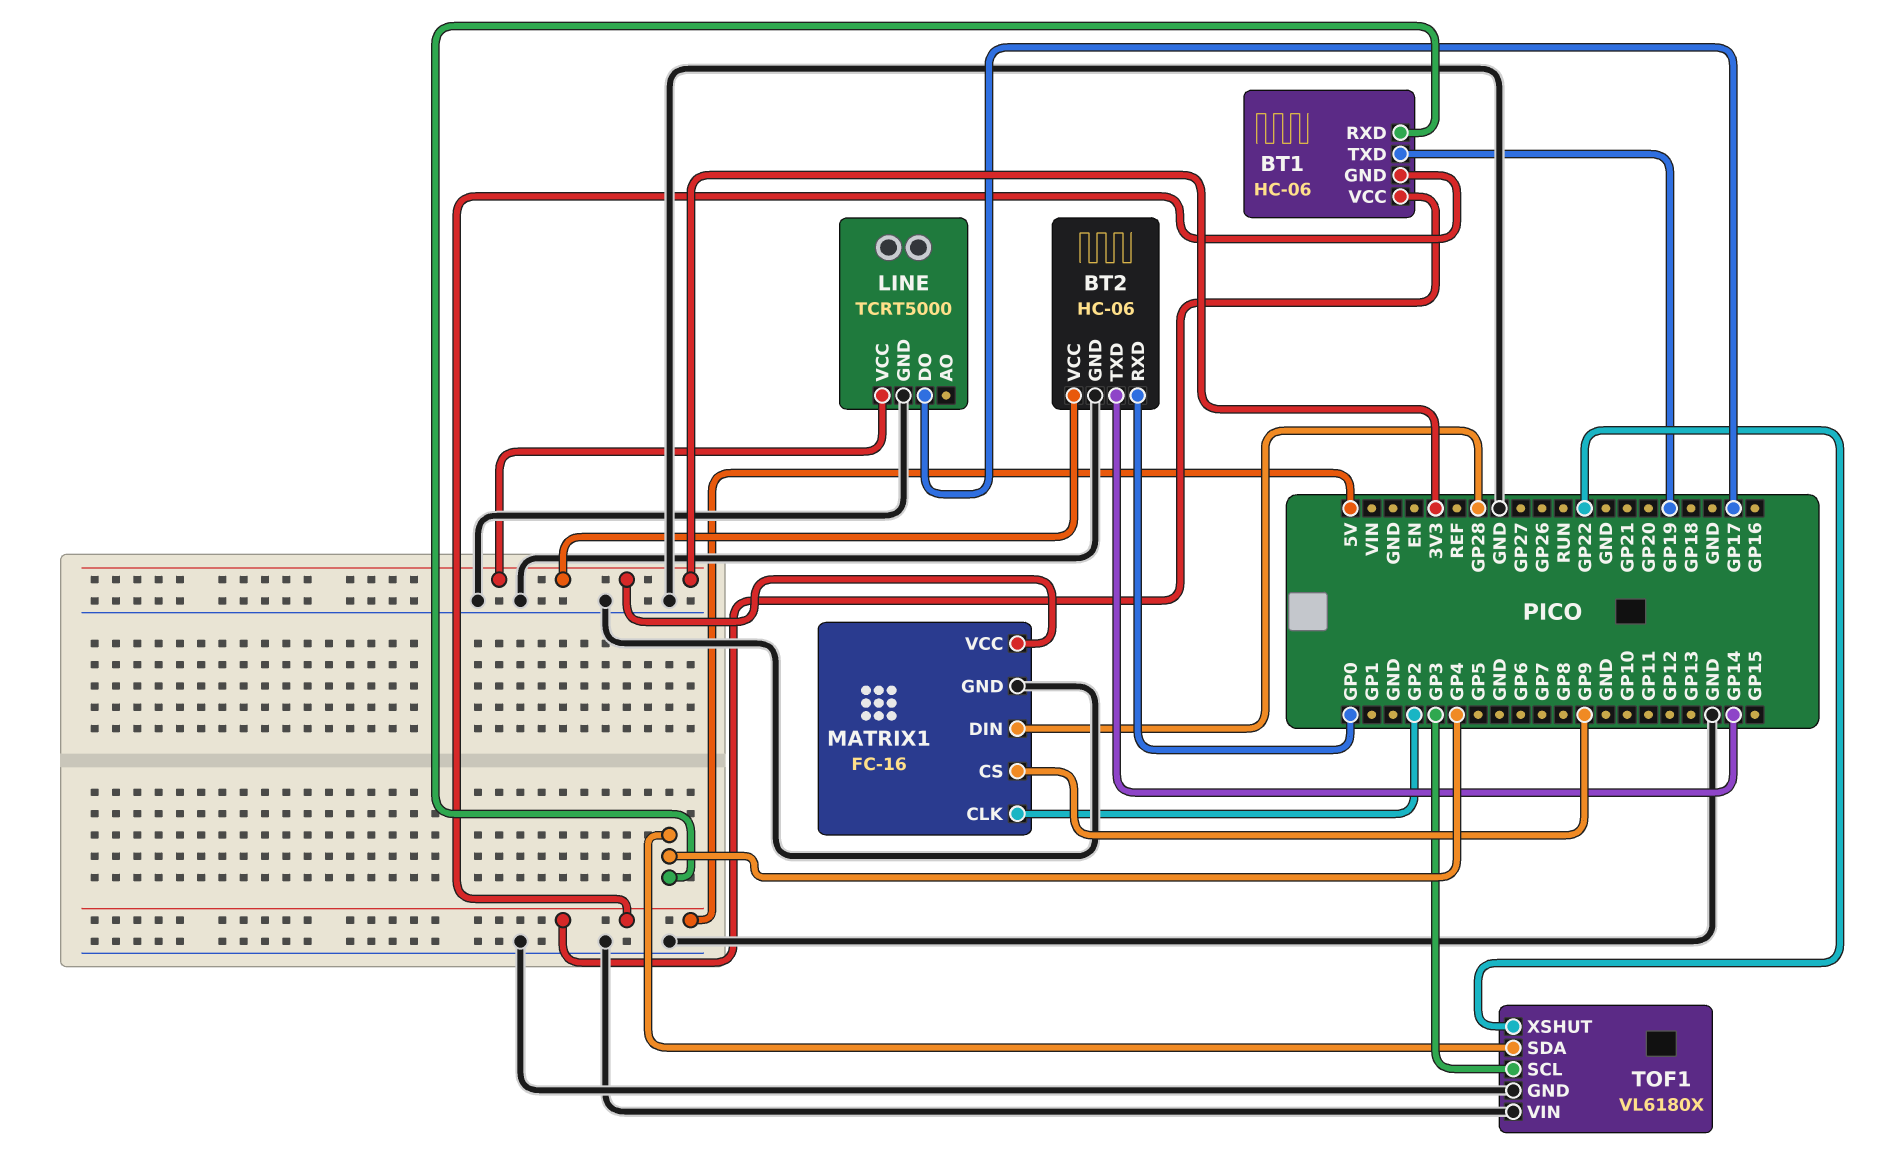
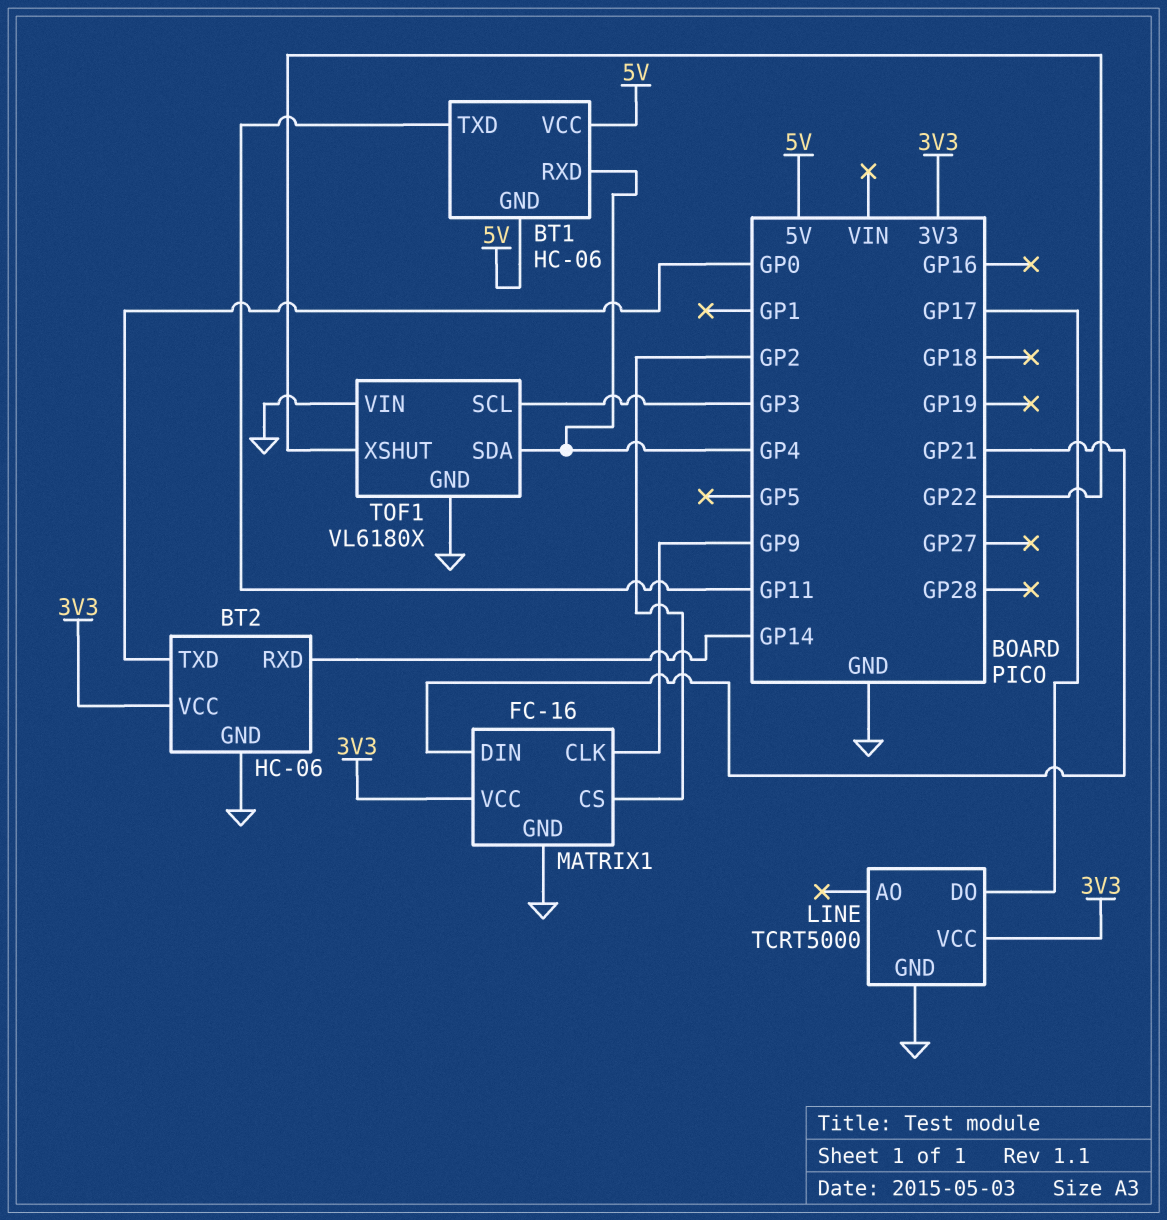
BT1 pin TXD: GP19 -> GP11
BT2 pin RXD: GP0 -> GP14
BT2 pin TXD: GP14 -> GP0
MATRIX1 pin CLK: GP2 -> GP9
MATRIX1 pin CS: GP9 -> GP2
MATRIX1 pin DIN: GP28 -> GP21

